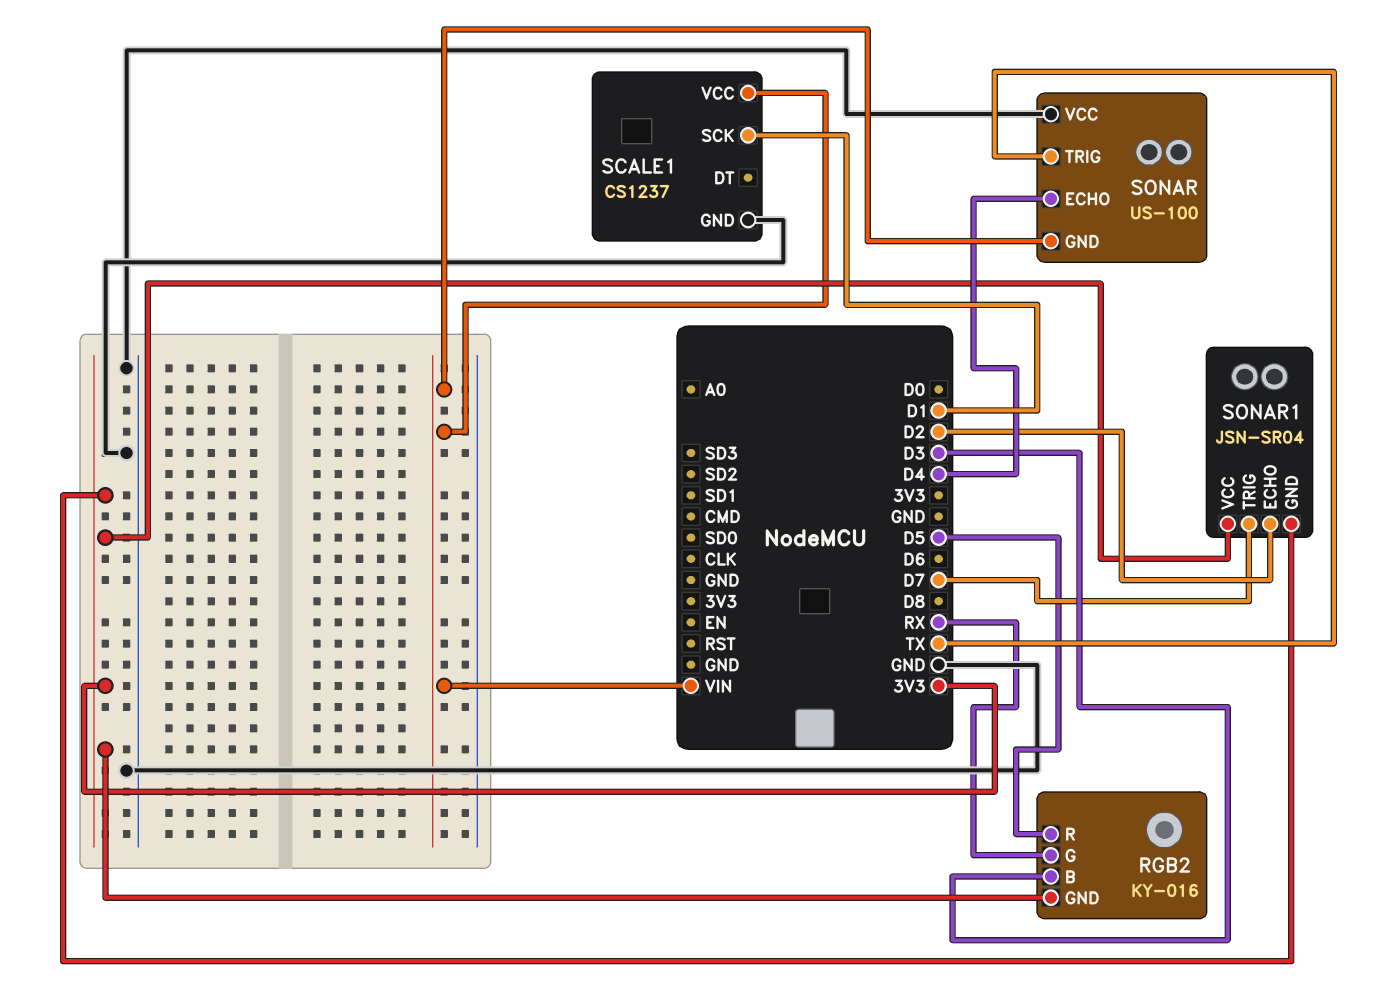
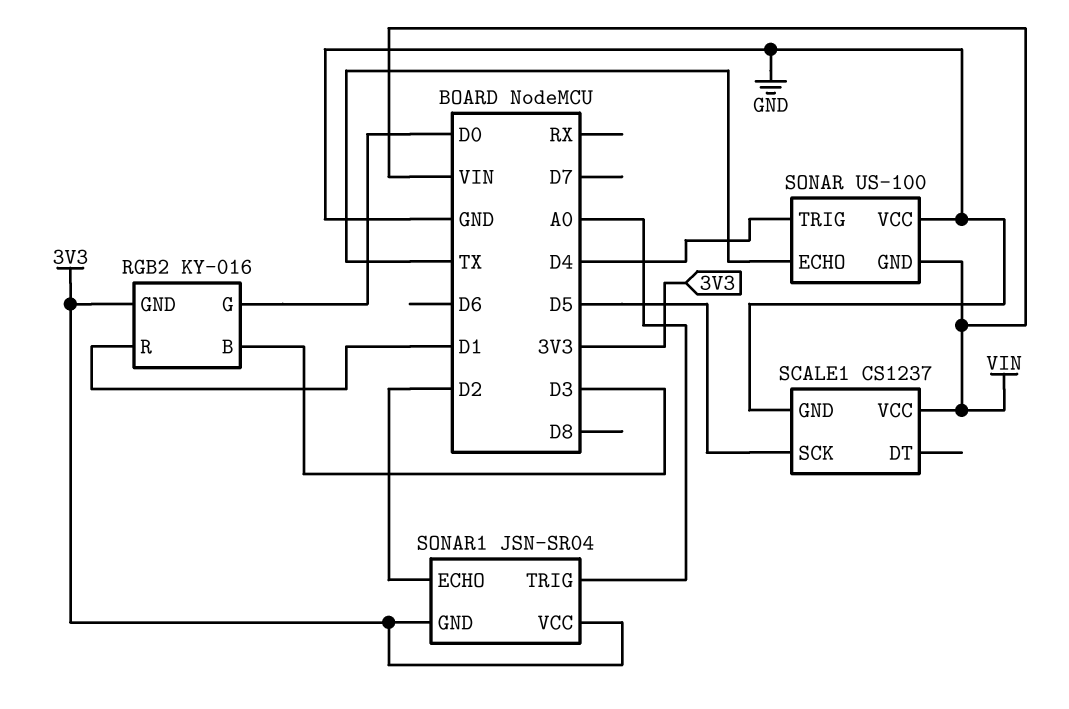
RGB2 pin G: RX -> D0
RGB2 pin R: D5 -> D1
SCALE1 pin SCK: D1 -> D5
SONAR pin ECHO: D4 -> TX
SONAR pin TRIG: TX -> D4
SONAR1 pin TRIG: D7 -> A0

